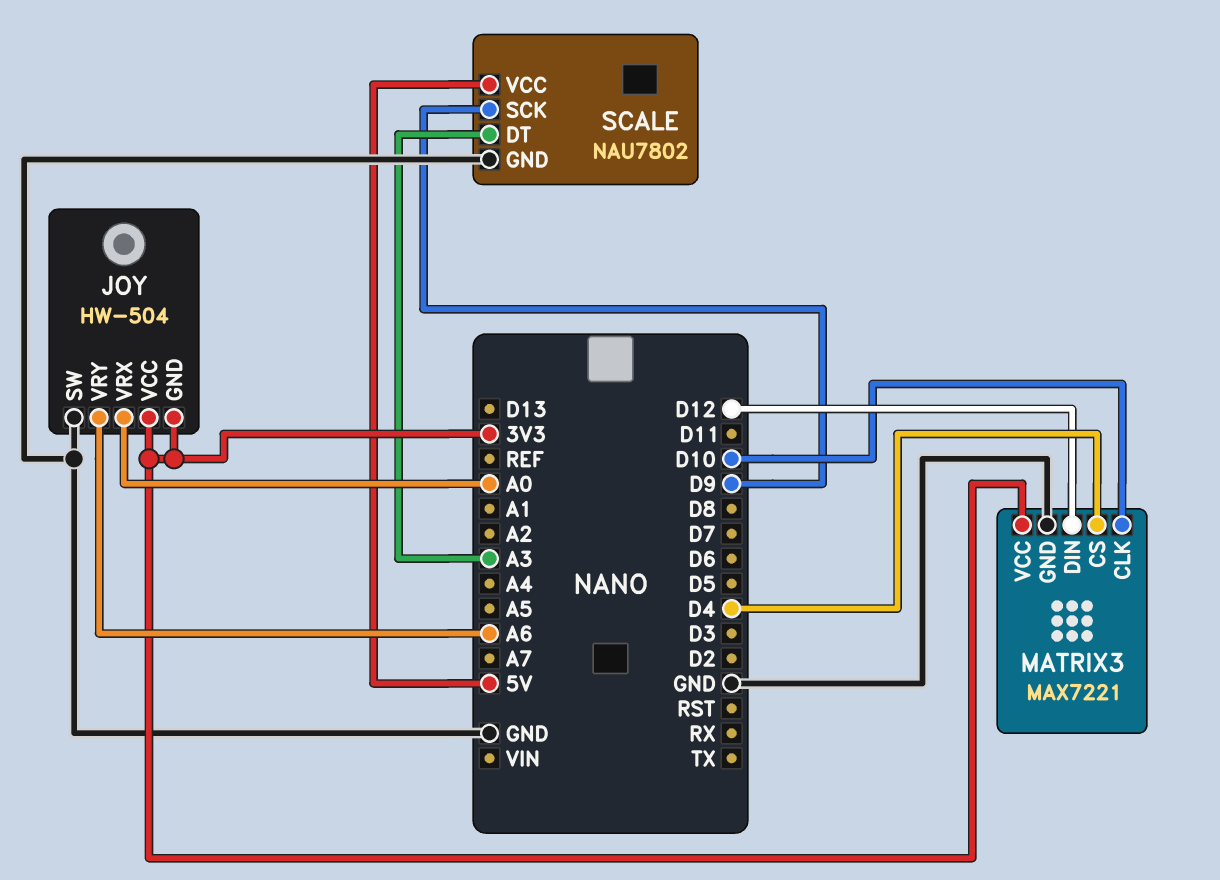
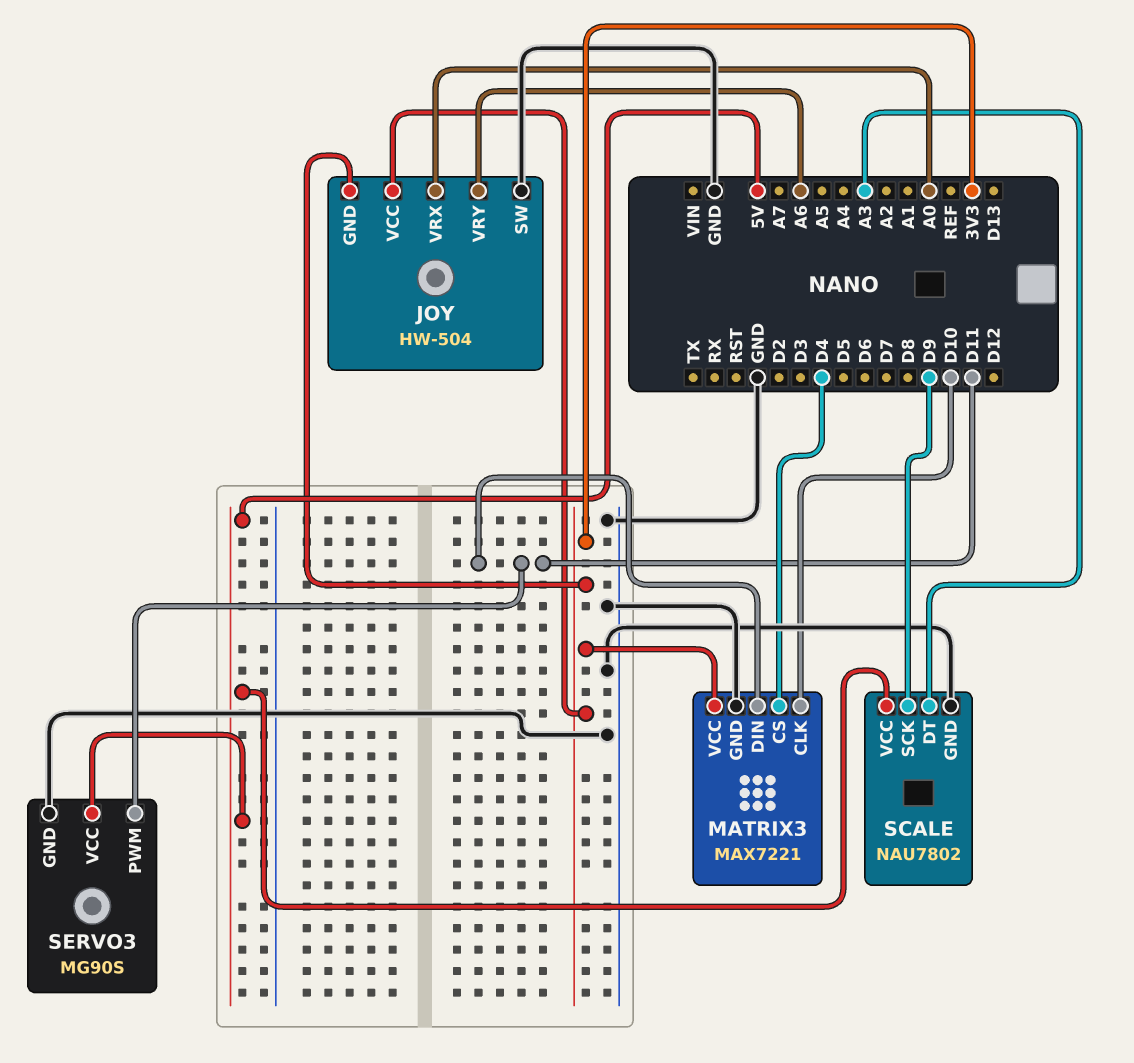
MATRIX3 pin DIN: D12 -> D11
SERVO3: none -> MG90S
SERVO3 pin GND: none -> GND
SERVO3 pin PWM: none -> D11
SERVO3 pin VCC: none -> 5V

